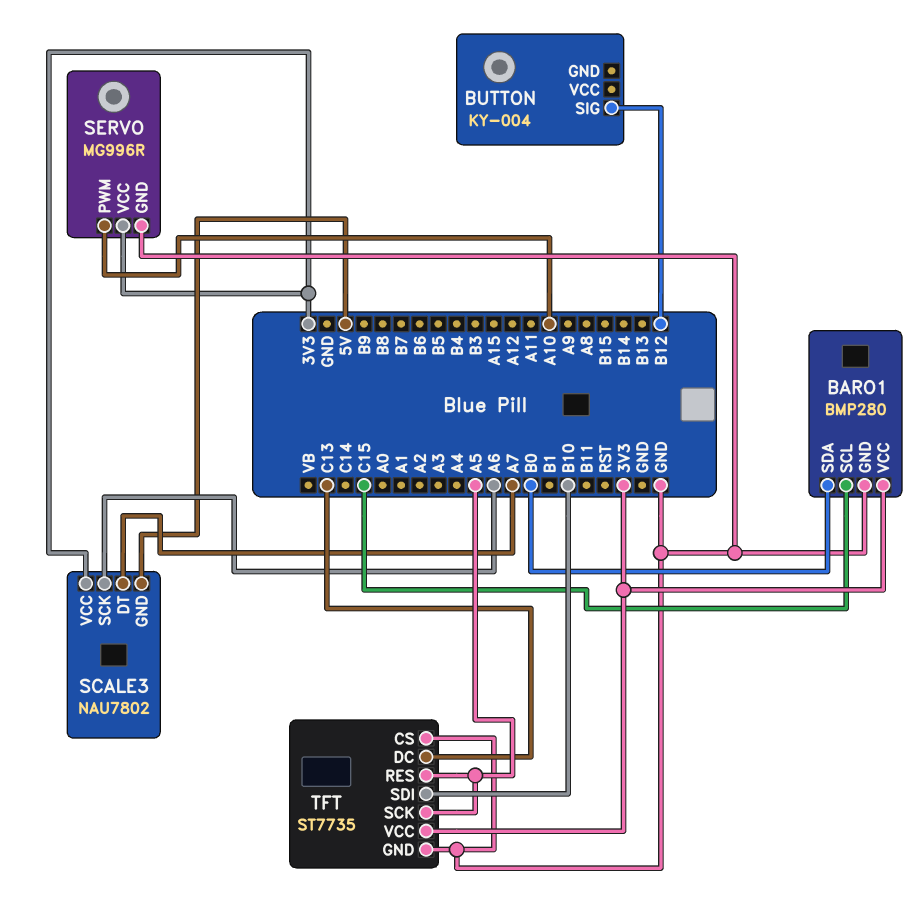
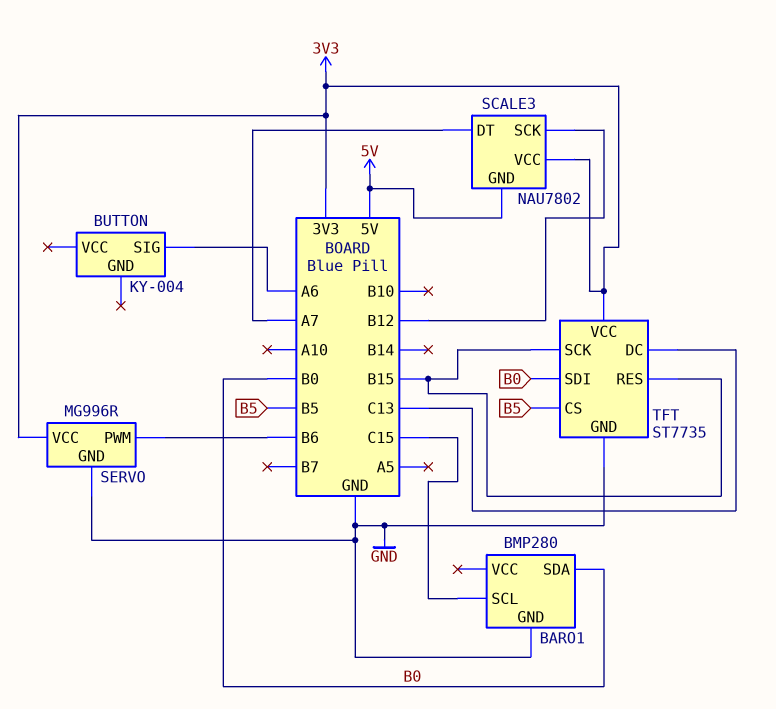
BARO1 pin VCC: 3V3 -> none
BUTTON pin SIG: B12 -> A6
SCALE3 pin SCK: A6 -> B12
SERVO pin PWM: A10 -> B6
TFT pin CS: GND -> B5
TFT pin RES: A5 -> B15
TFT pin SCK: A5 -> B15
TFT pin SDI: B10 -> B0

